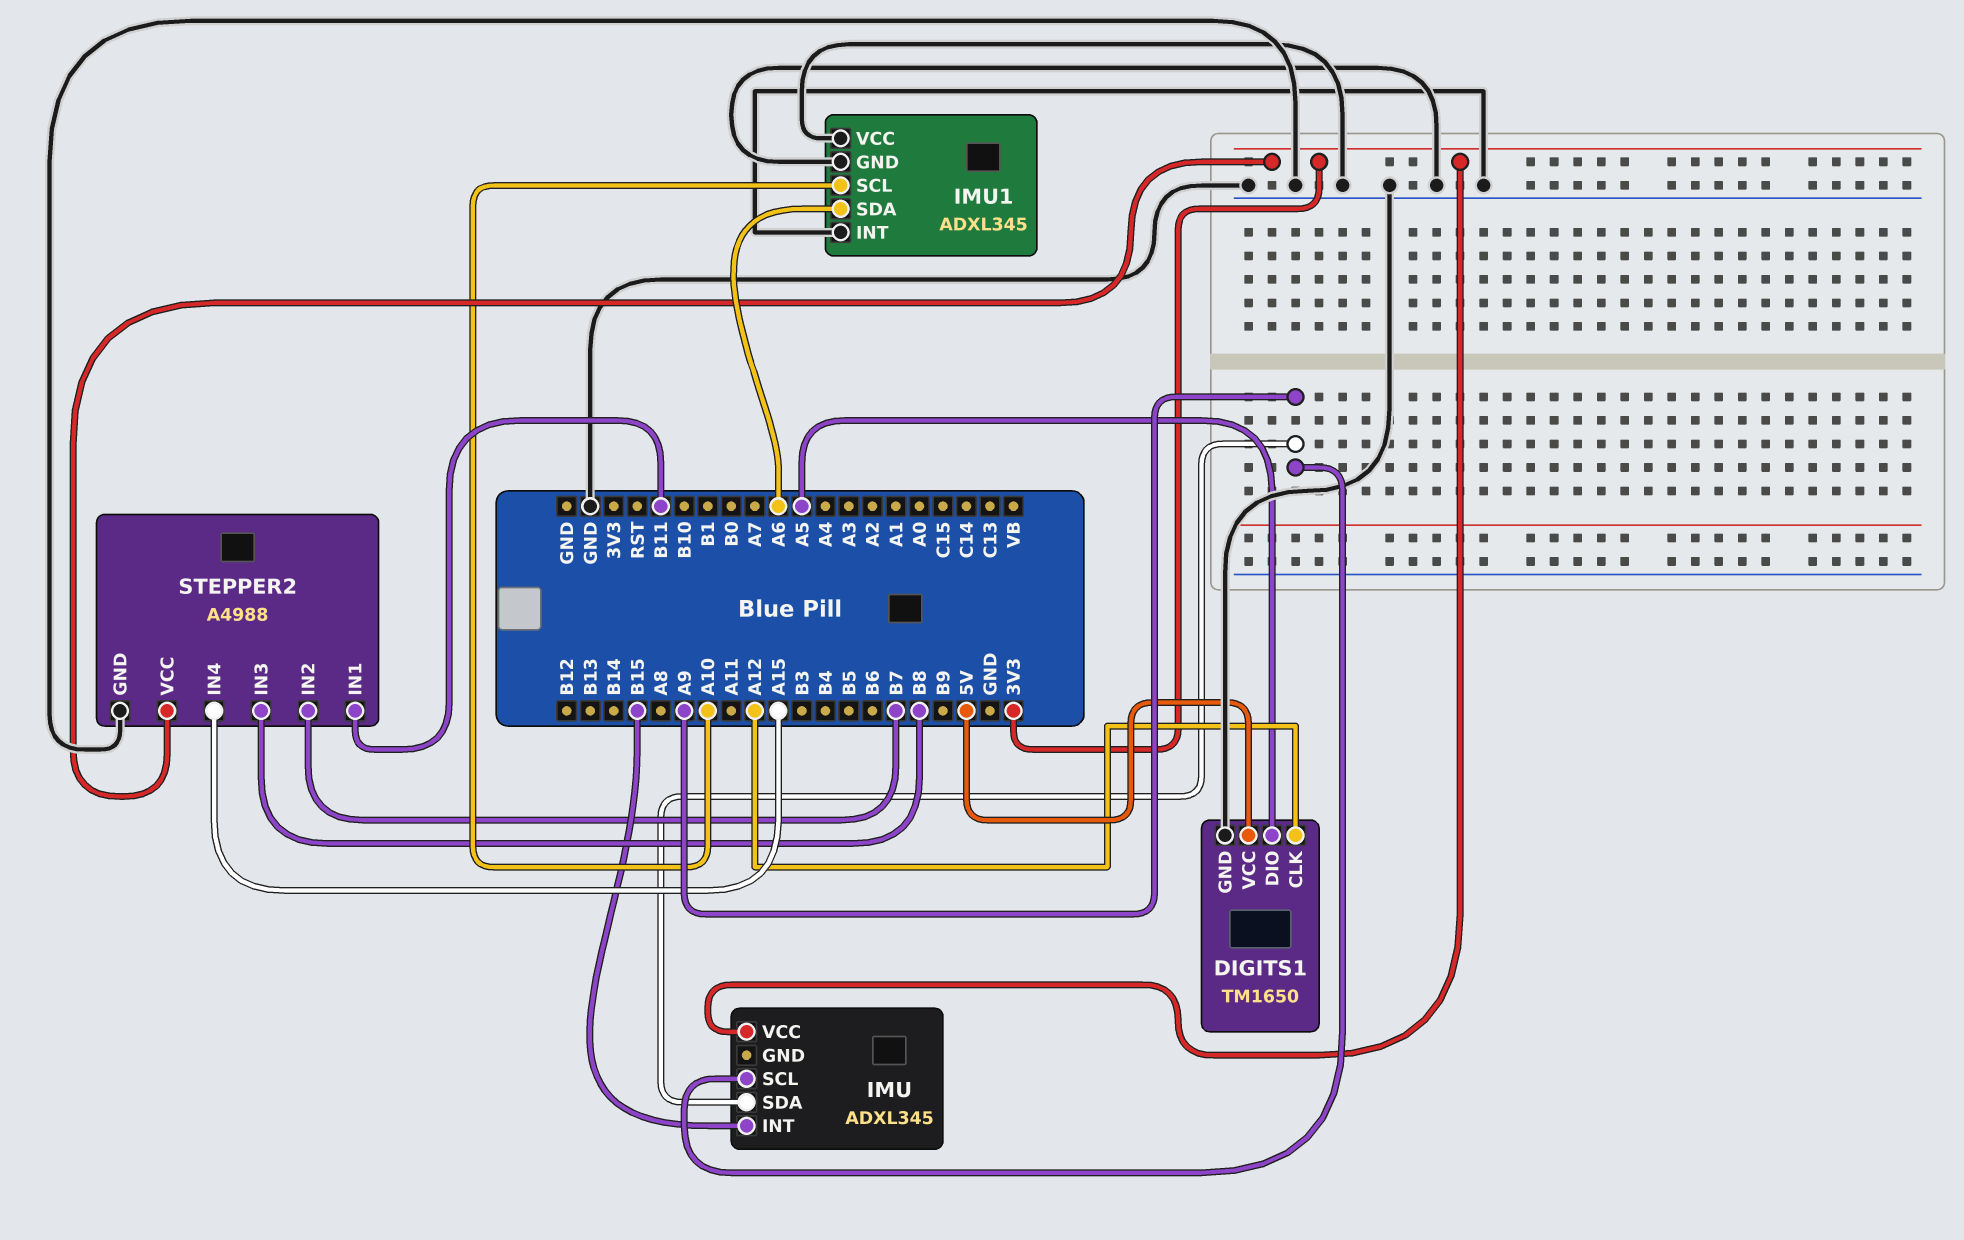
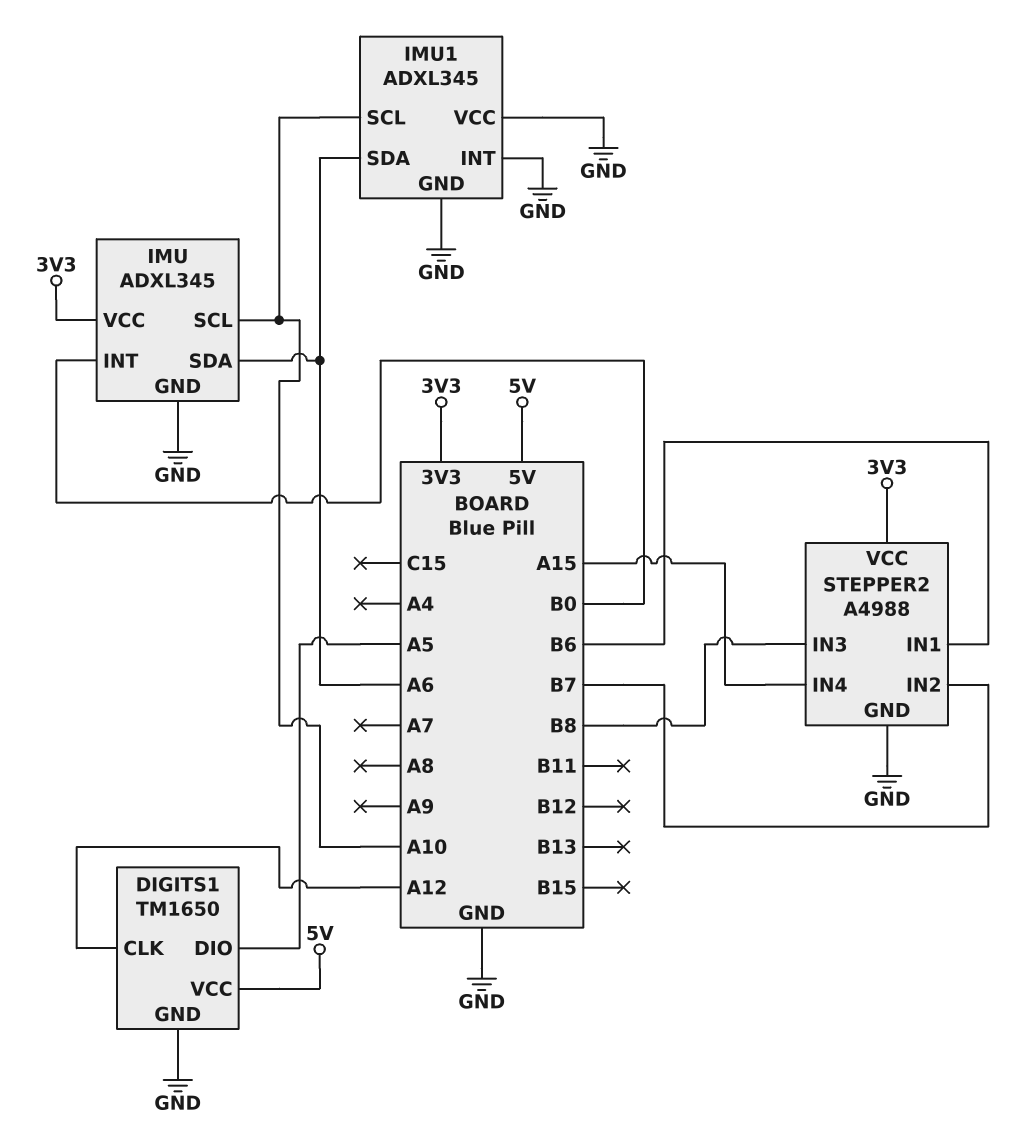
IMU pin GND: none -> GND
IMU pin INT: B15 -> B0
IMU pin SCL: A9 -> A10
IMU pin SDA: A9 -> A6
STEPPER2 pin IN1: B11 -> B6

